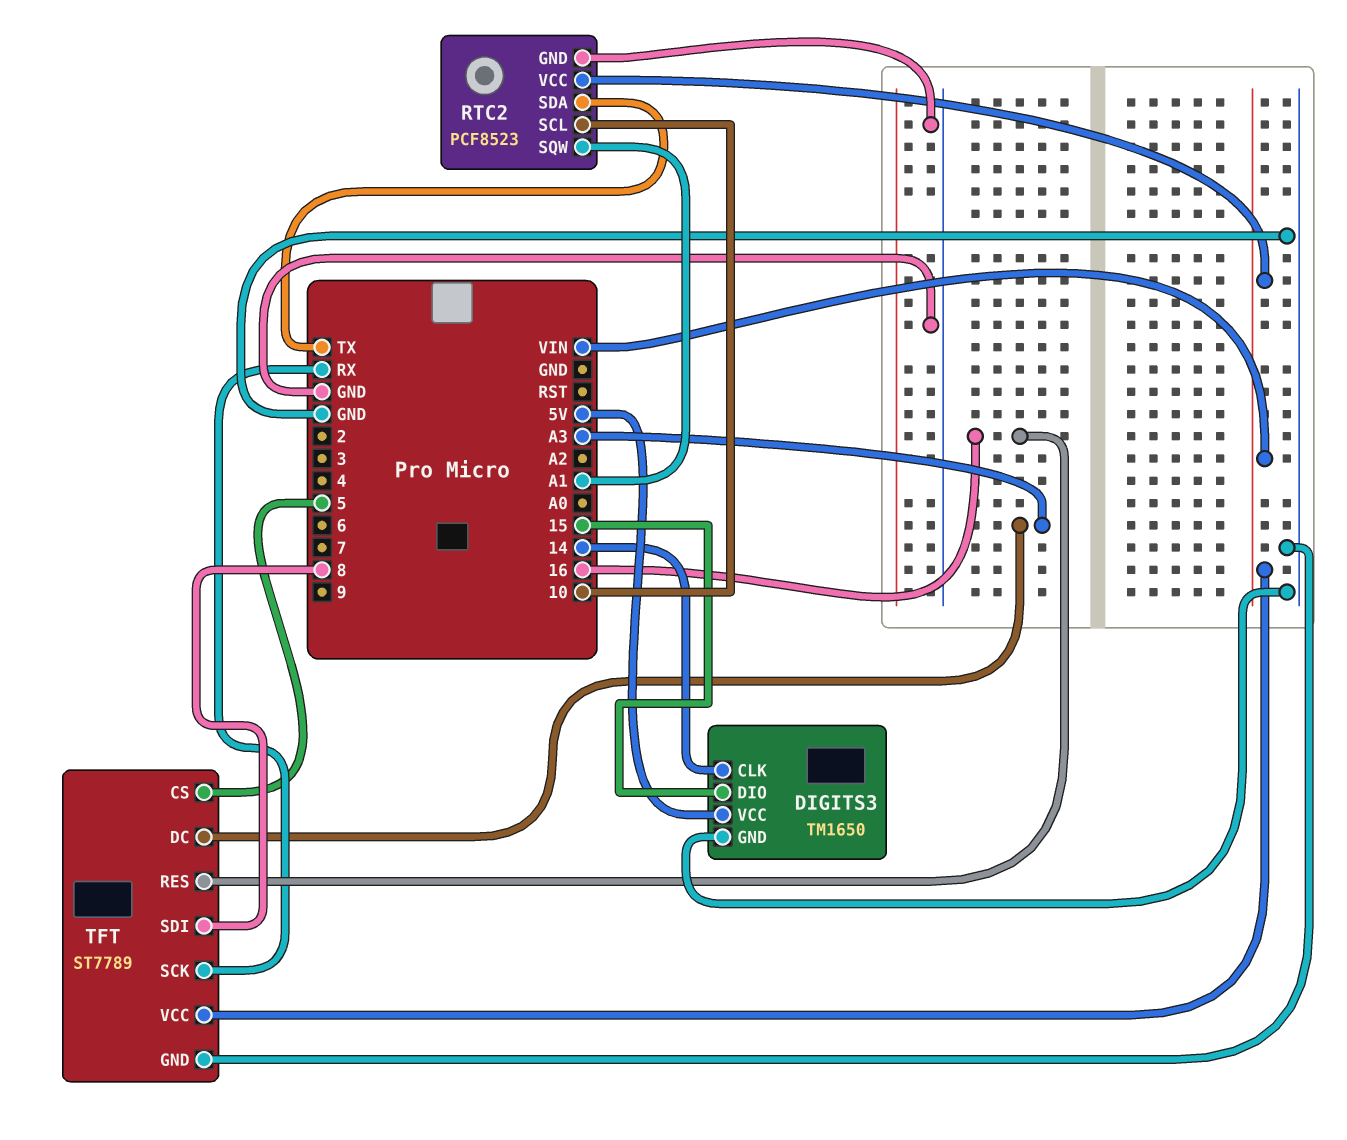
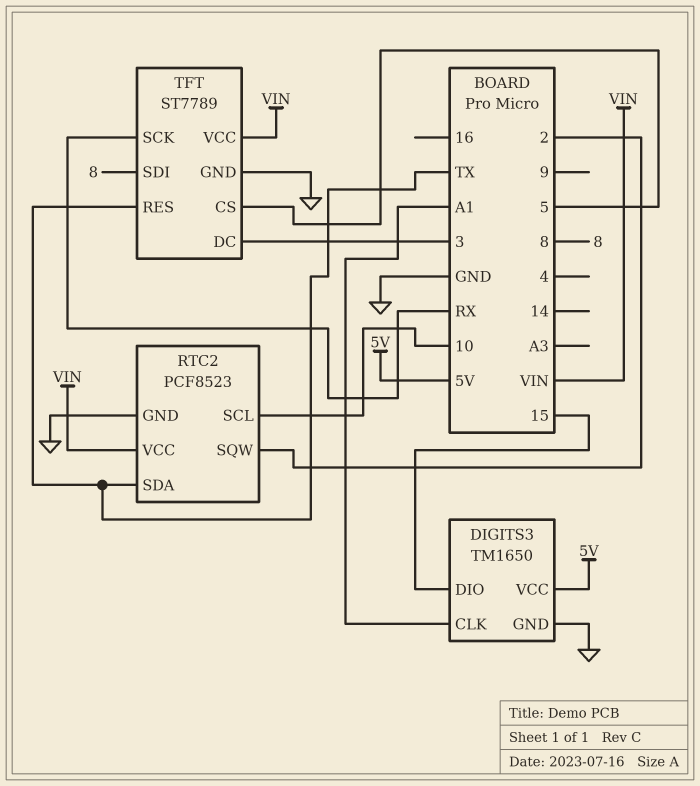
DIGITS3 pin CLK: 14 -> A1
RTC2 pin SQW: A1 -> 2
TFT pin DC: A3 -> 3
TFT pin RES: 16 -> TX

